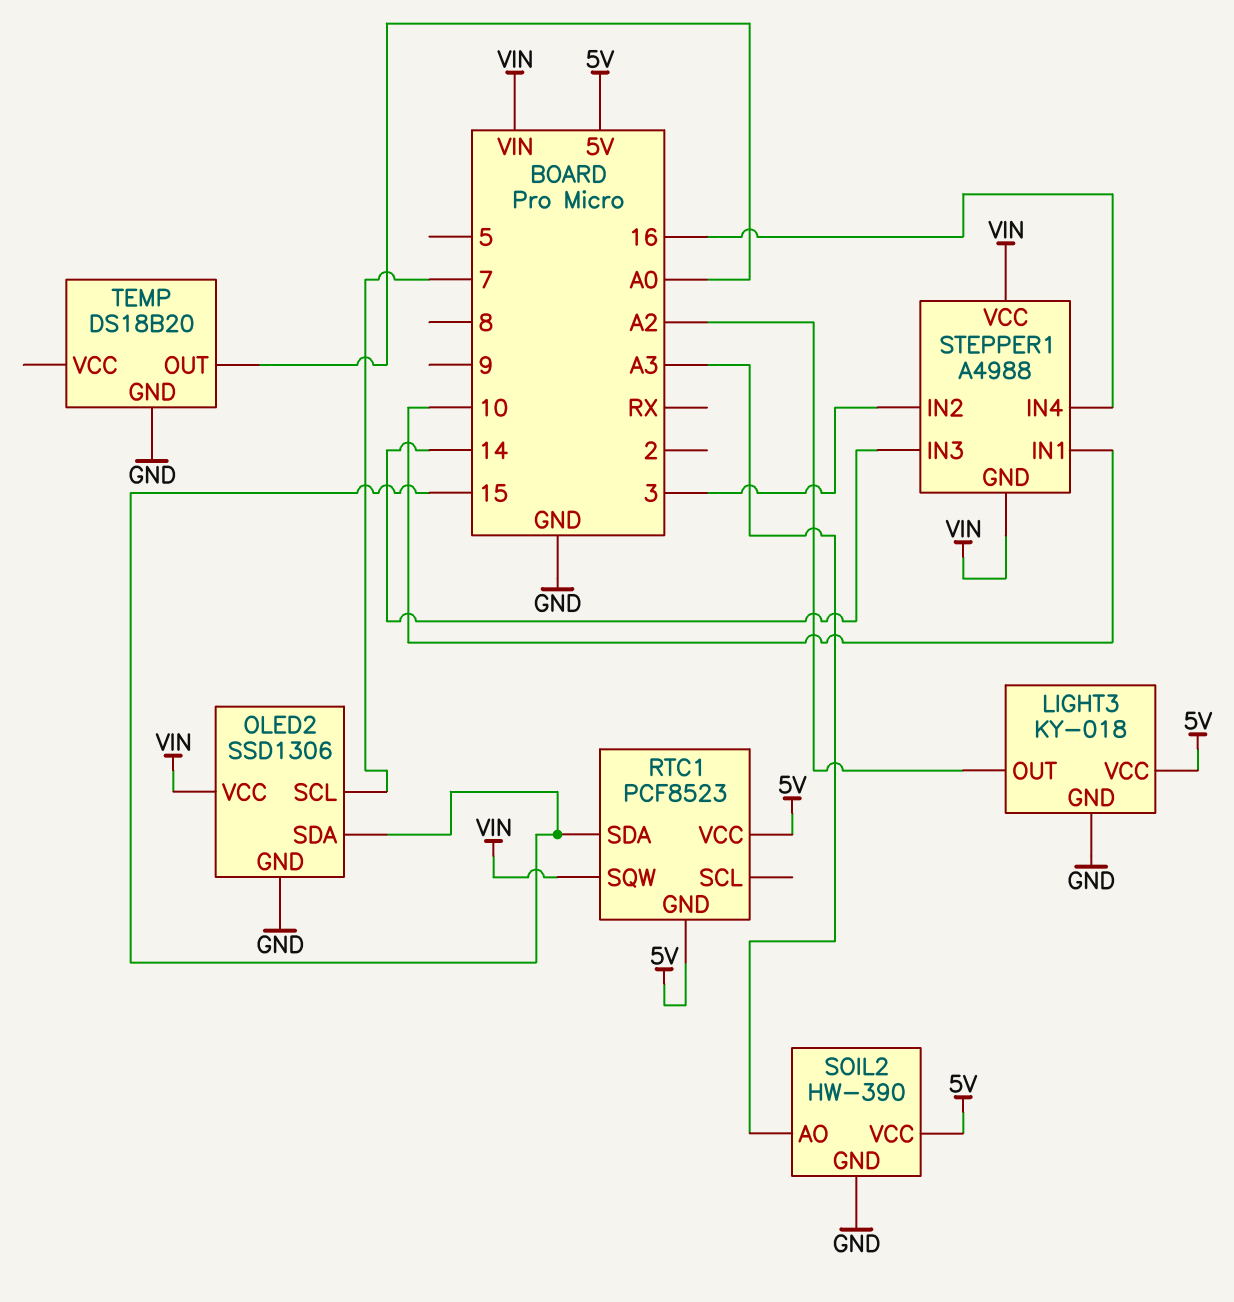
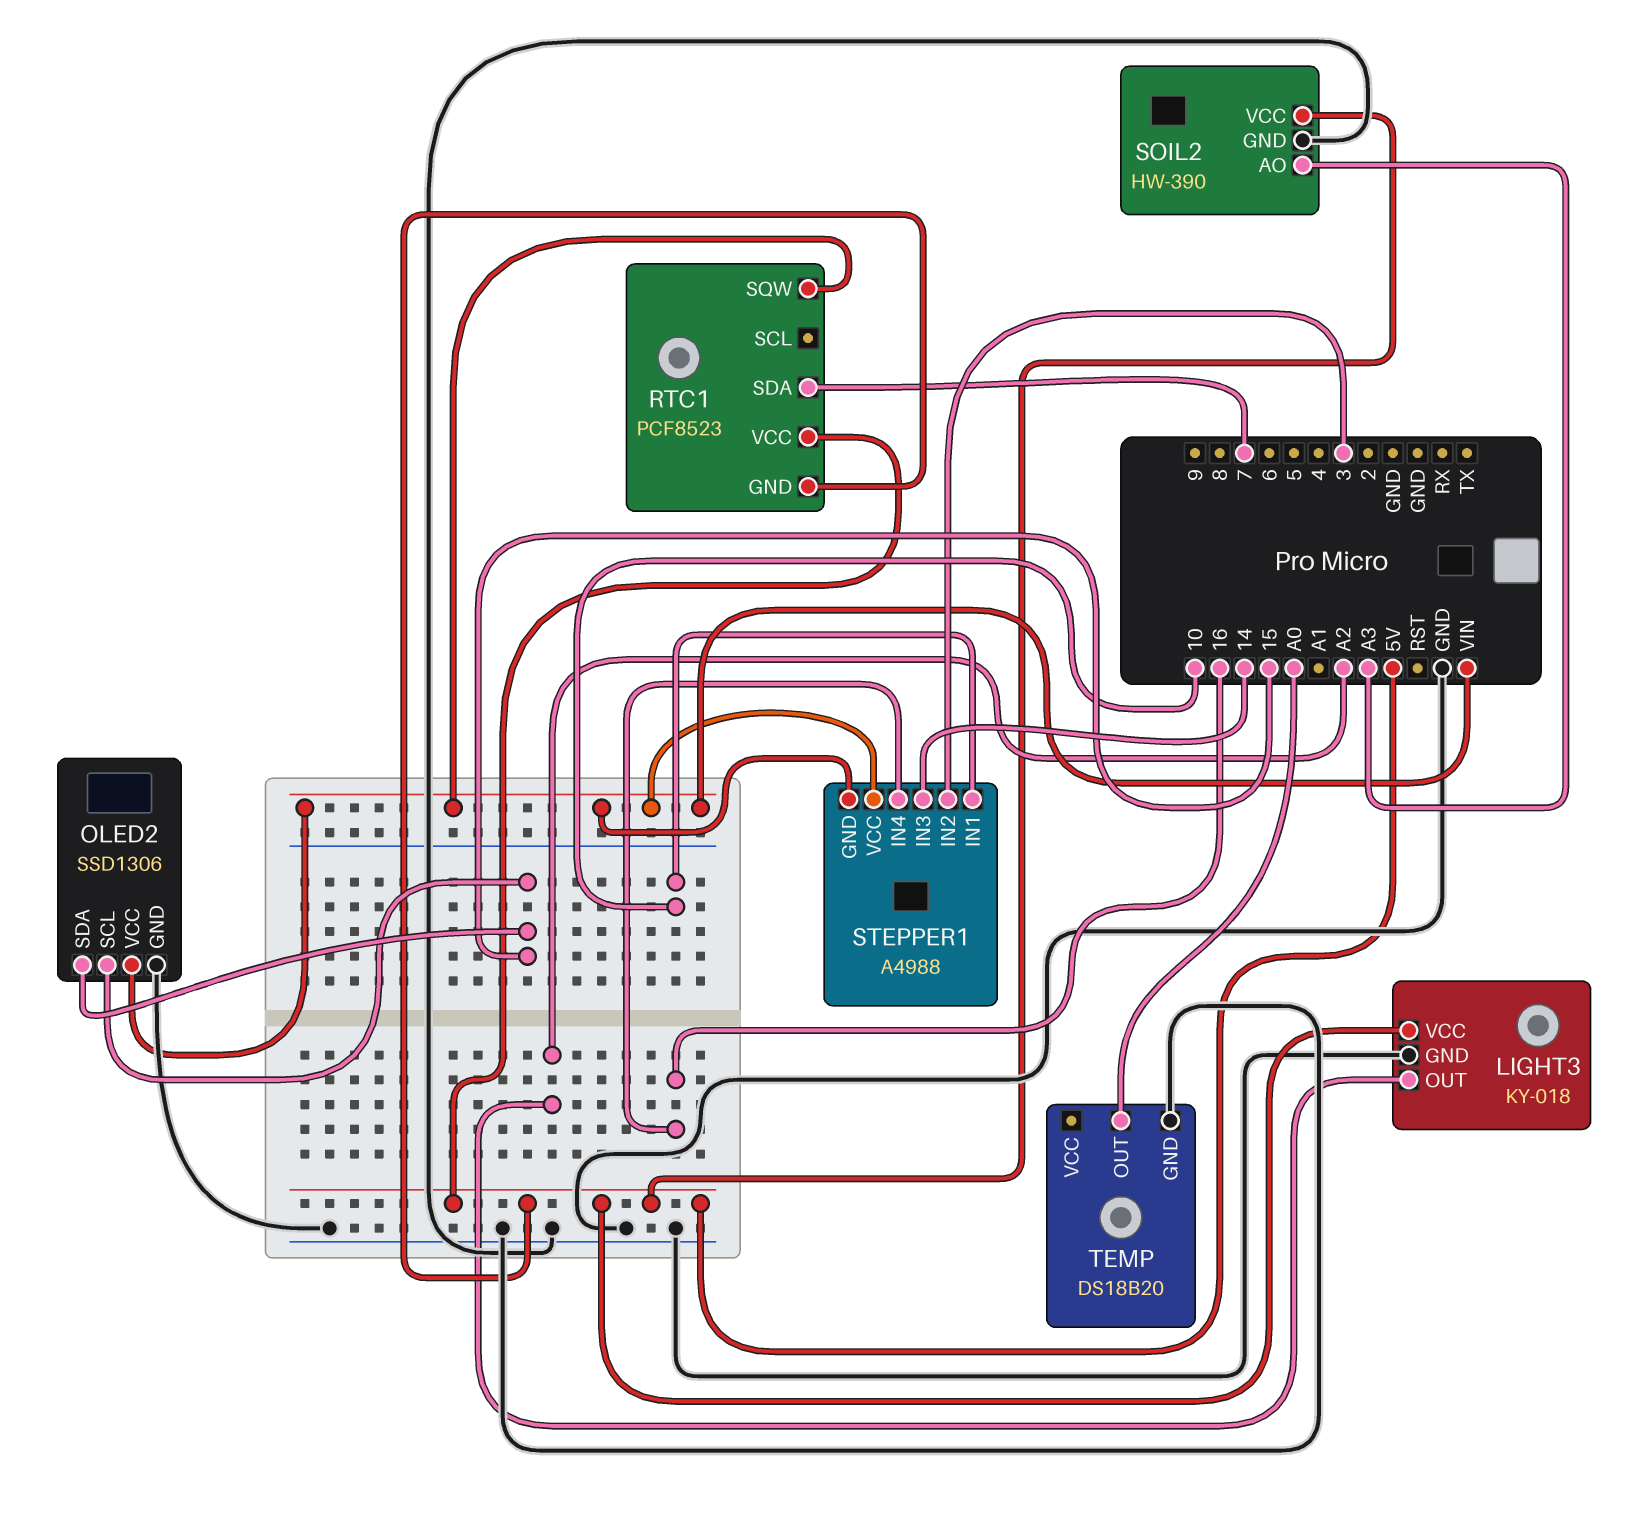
OLED2 pin SCL: 7 -> 15
RTC1 pin SDA: 15 -> 7

